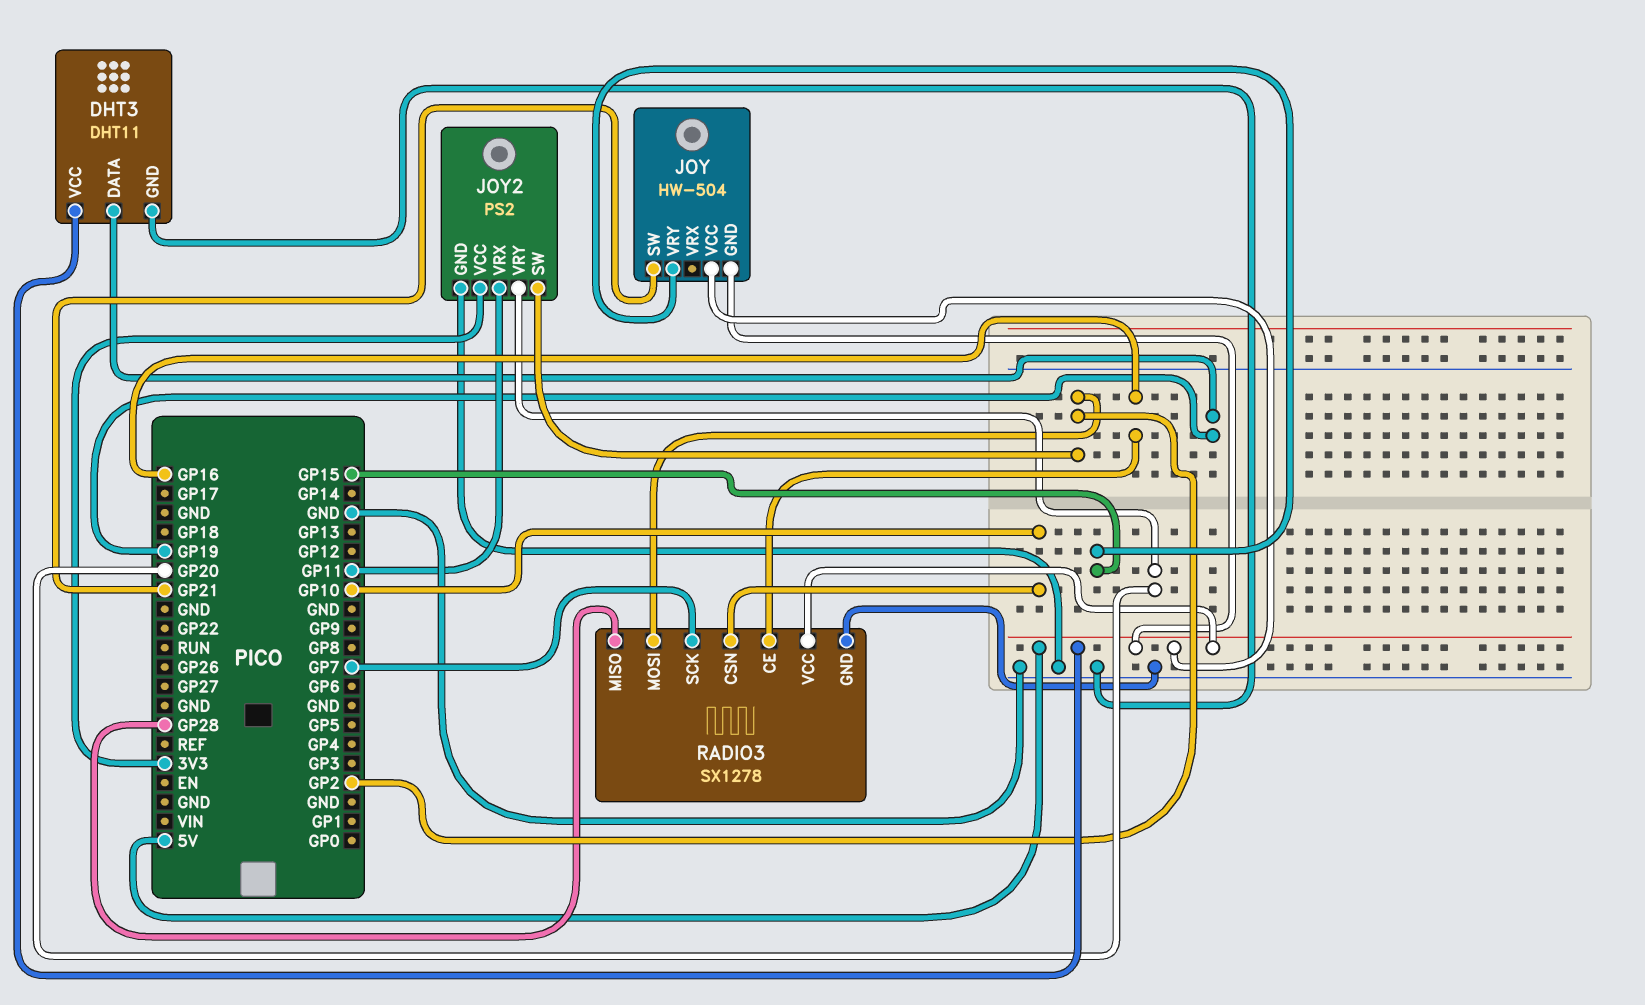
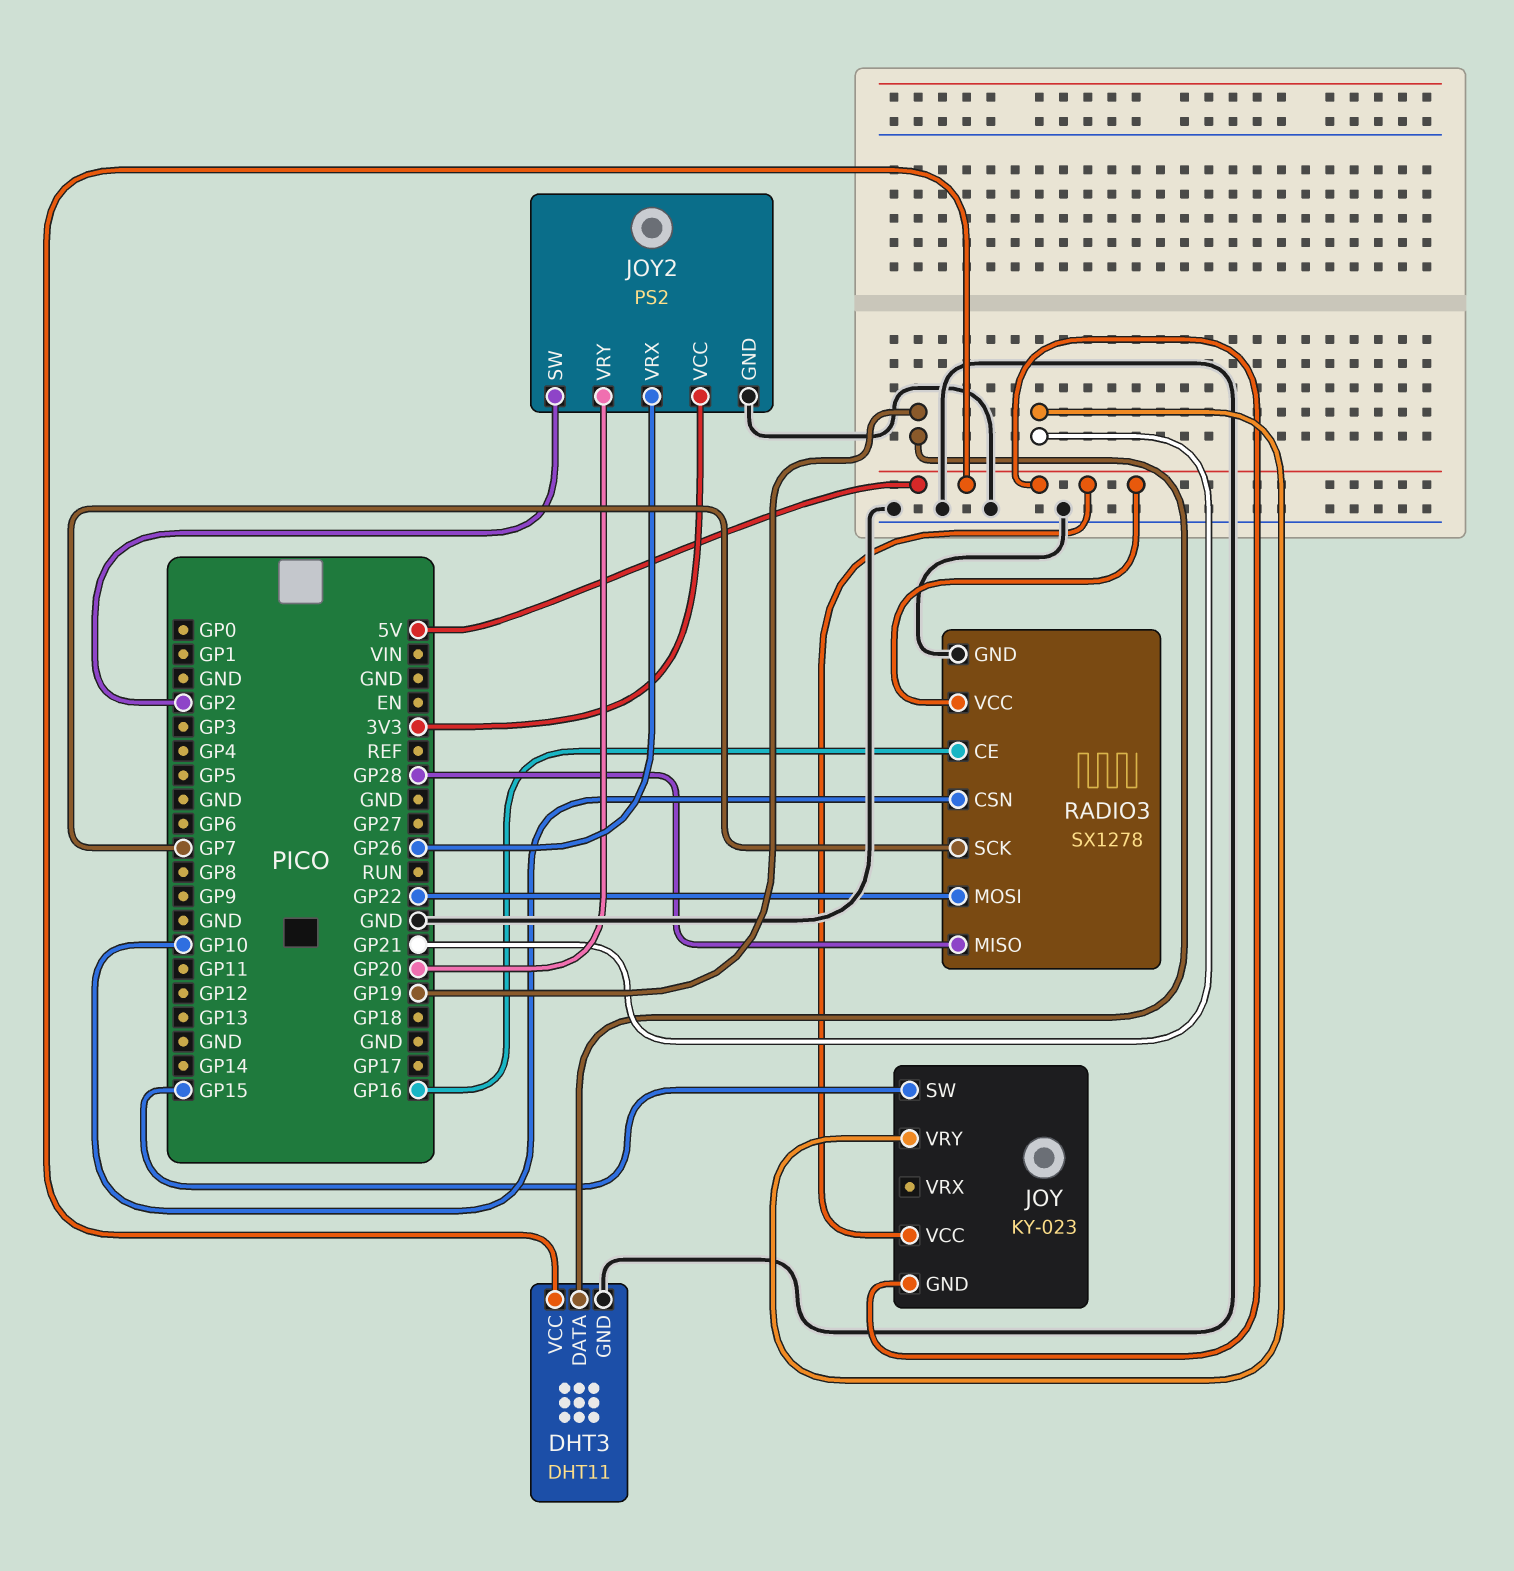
JOY: HW-504 -> KY-023
JOY pin SW: GP21 -> GP15
JOY pin VRY: GP15 -> GP21
JOY2 pin VRX: GP11 -> GP26
RADIO3 pin MOSI: GP2 -> GP22

